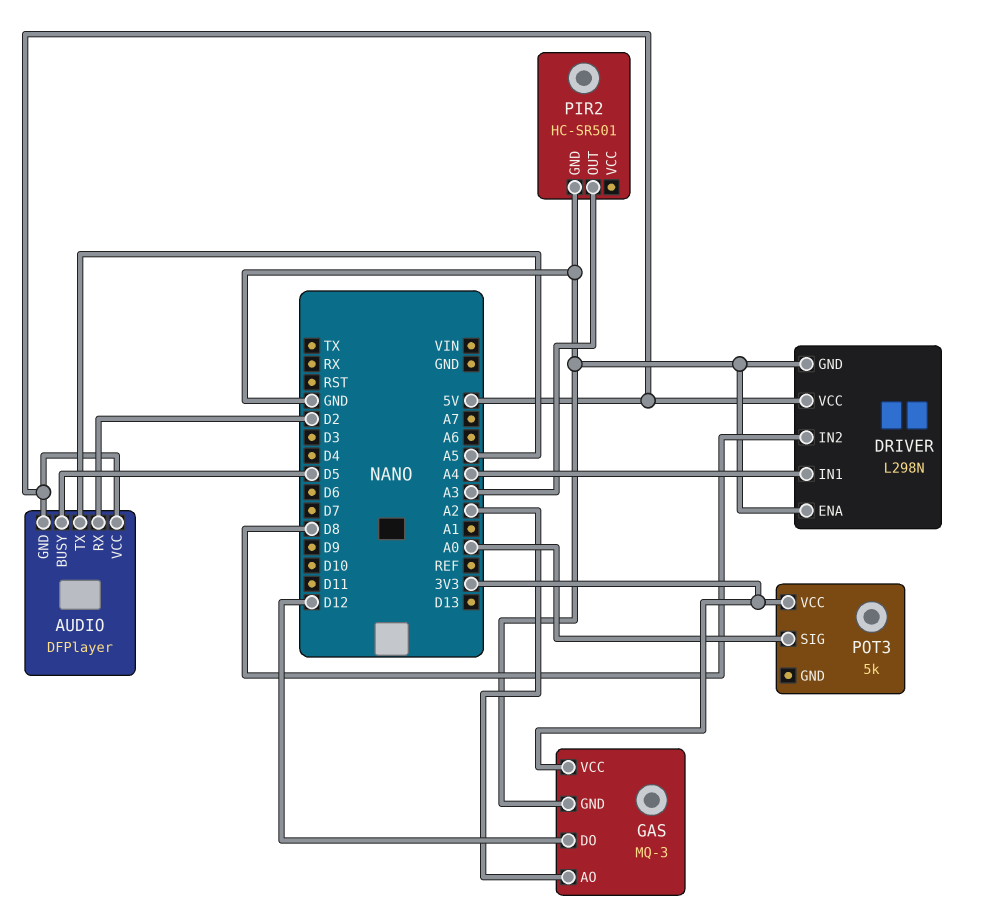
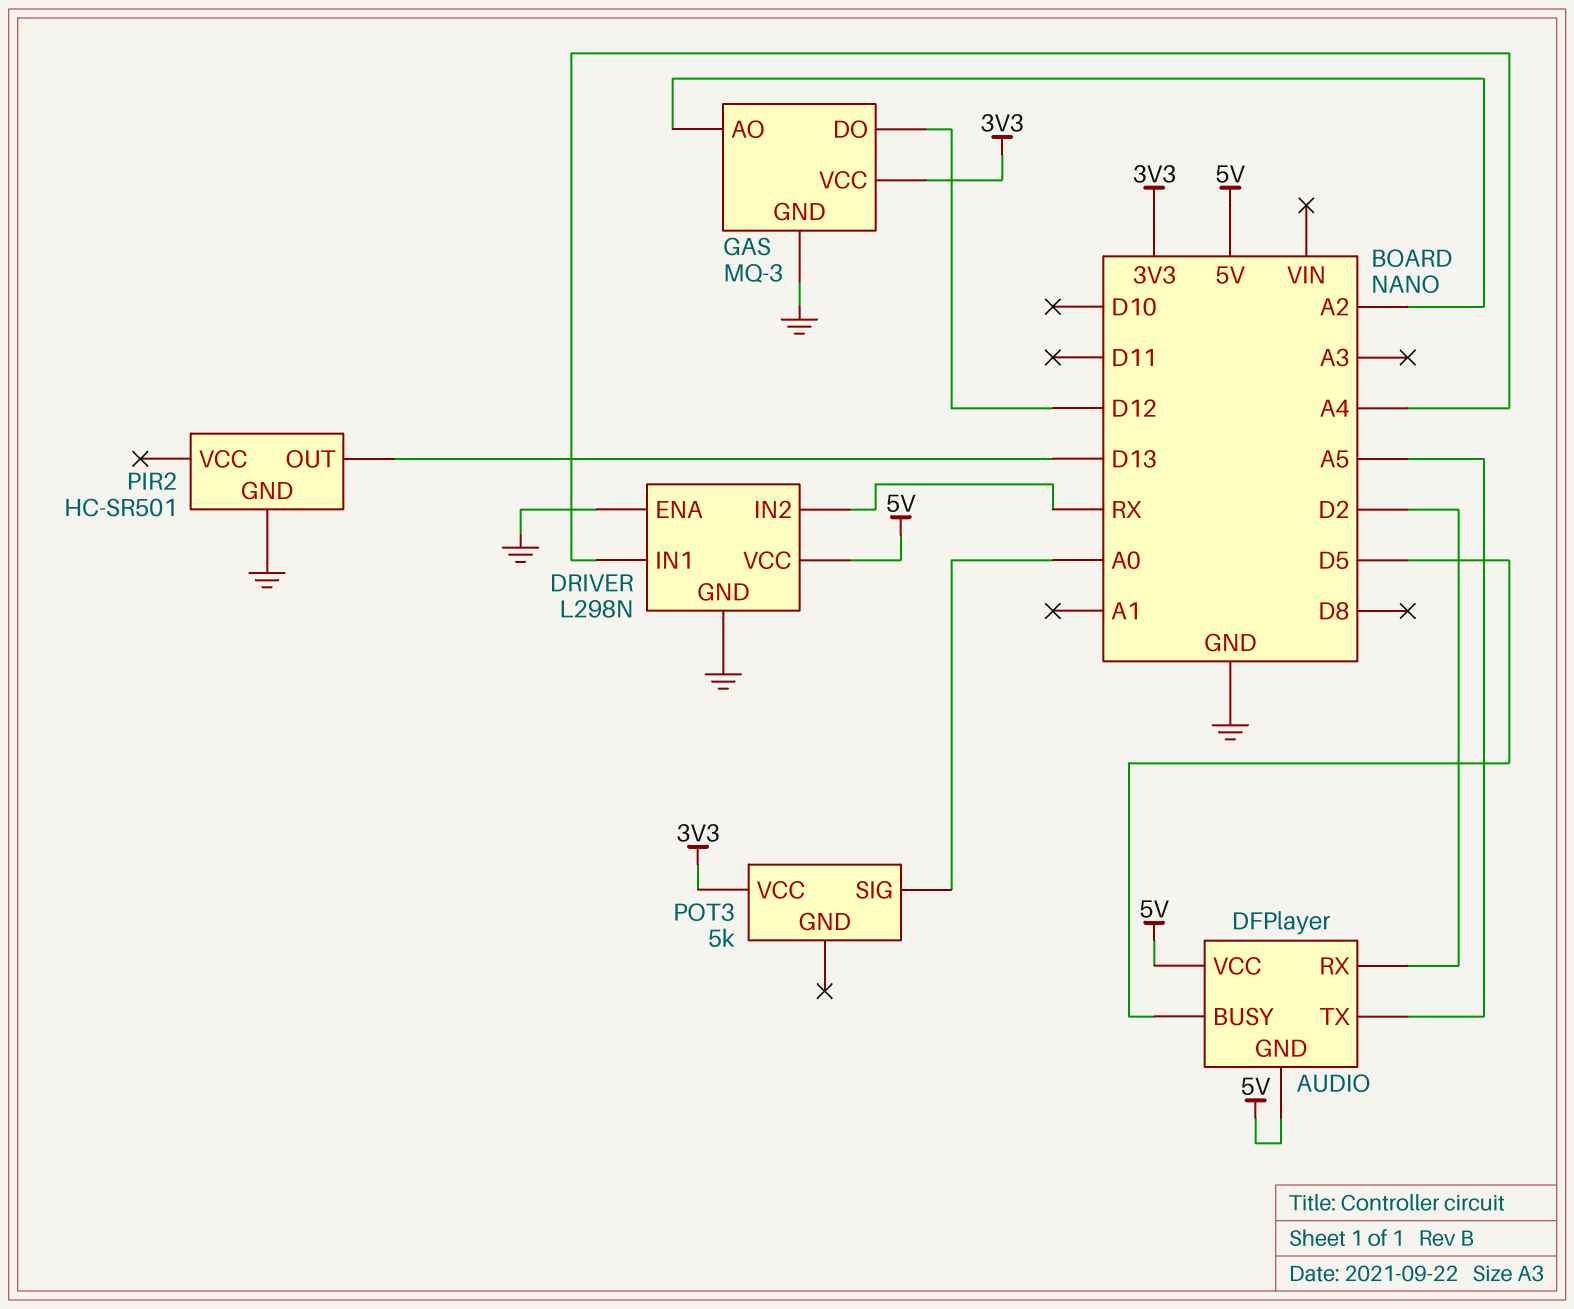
DRIVER pin IN2: D8 -> RX
PIR2 pin OUT: A3 -> D13

